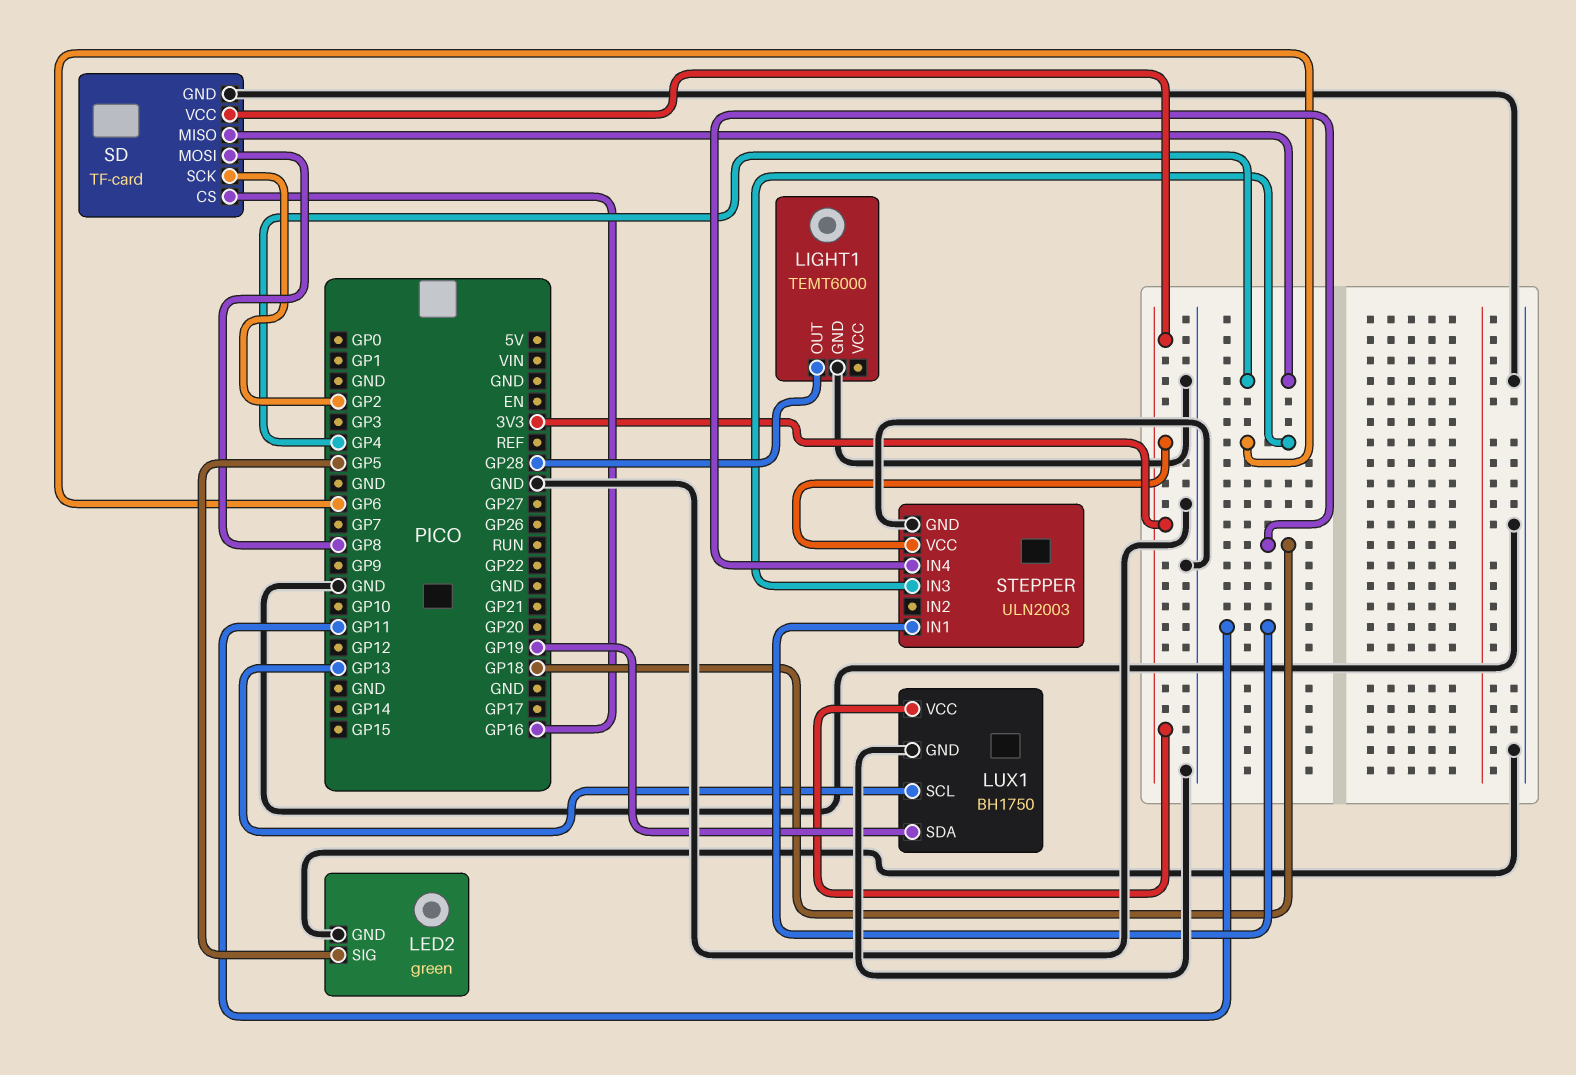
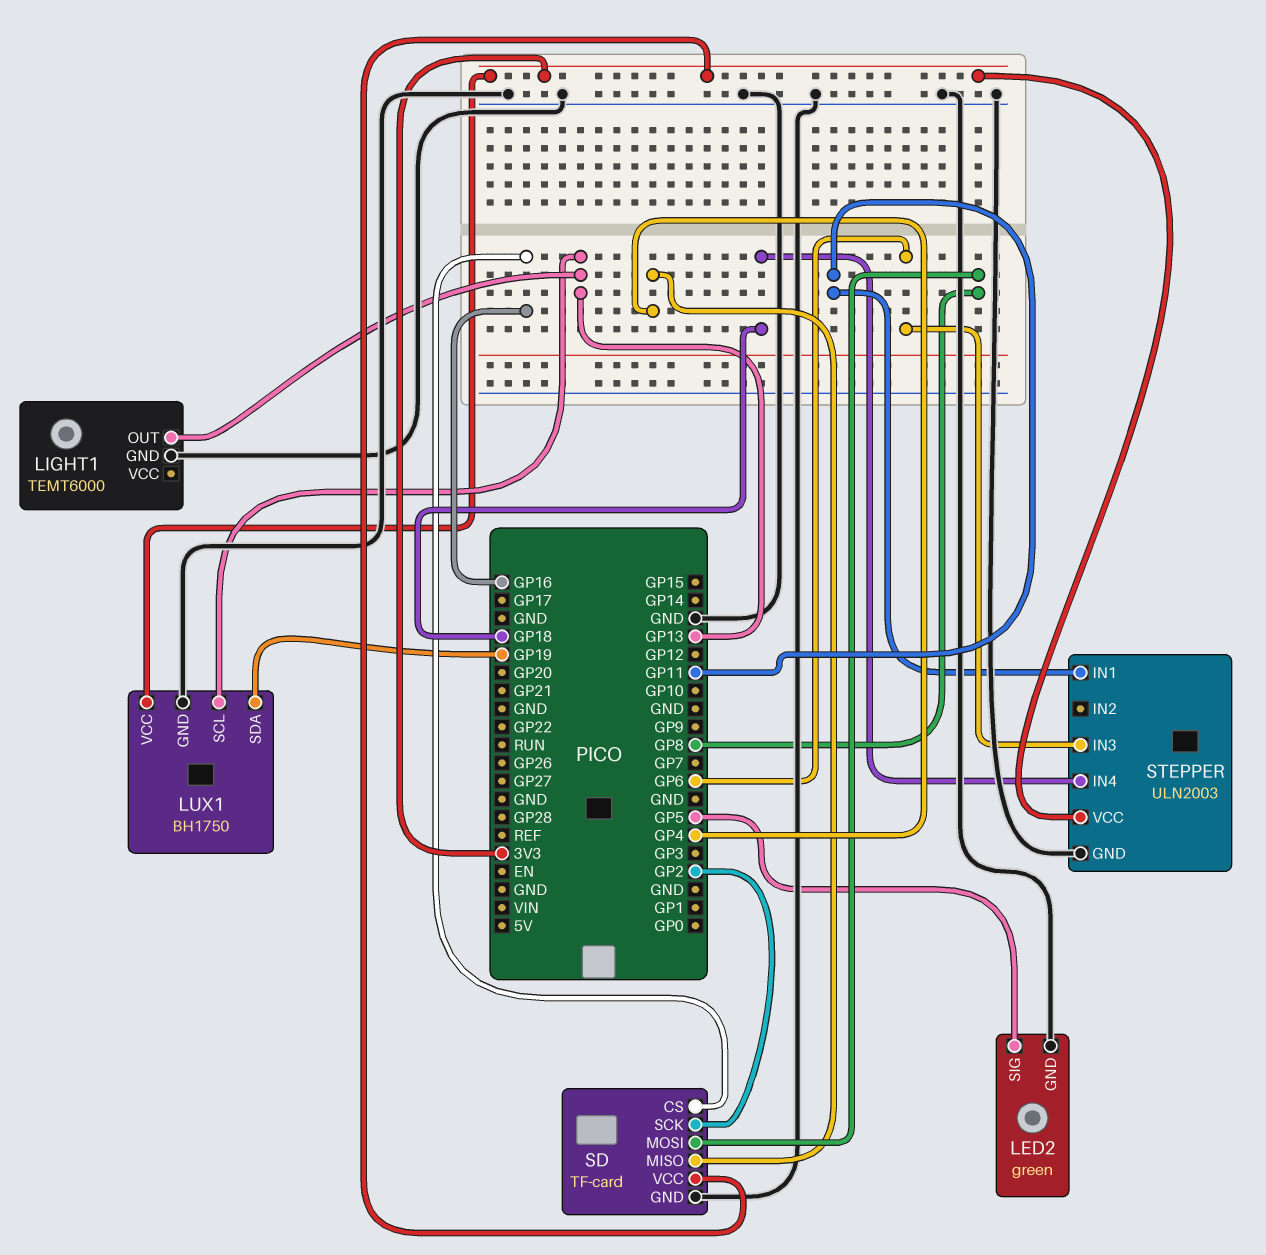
LIGHT1 pin OUT: GP28 -> GP13

